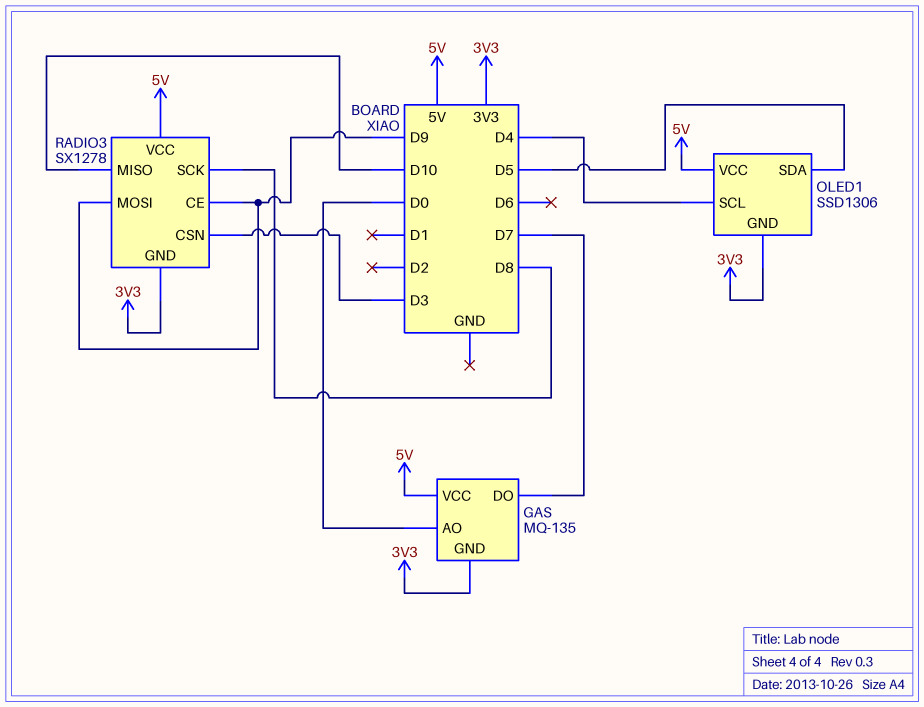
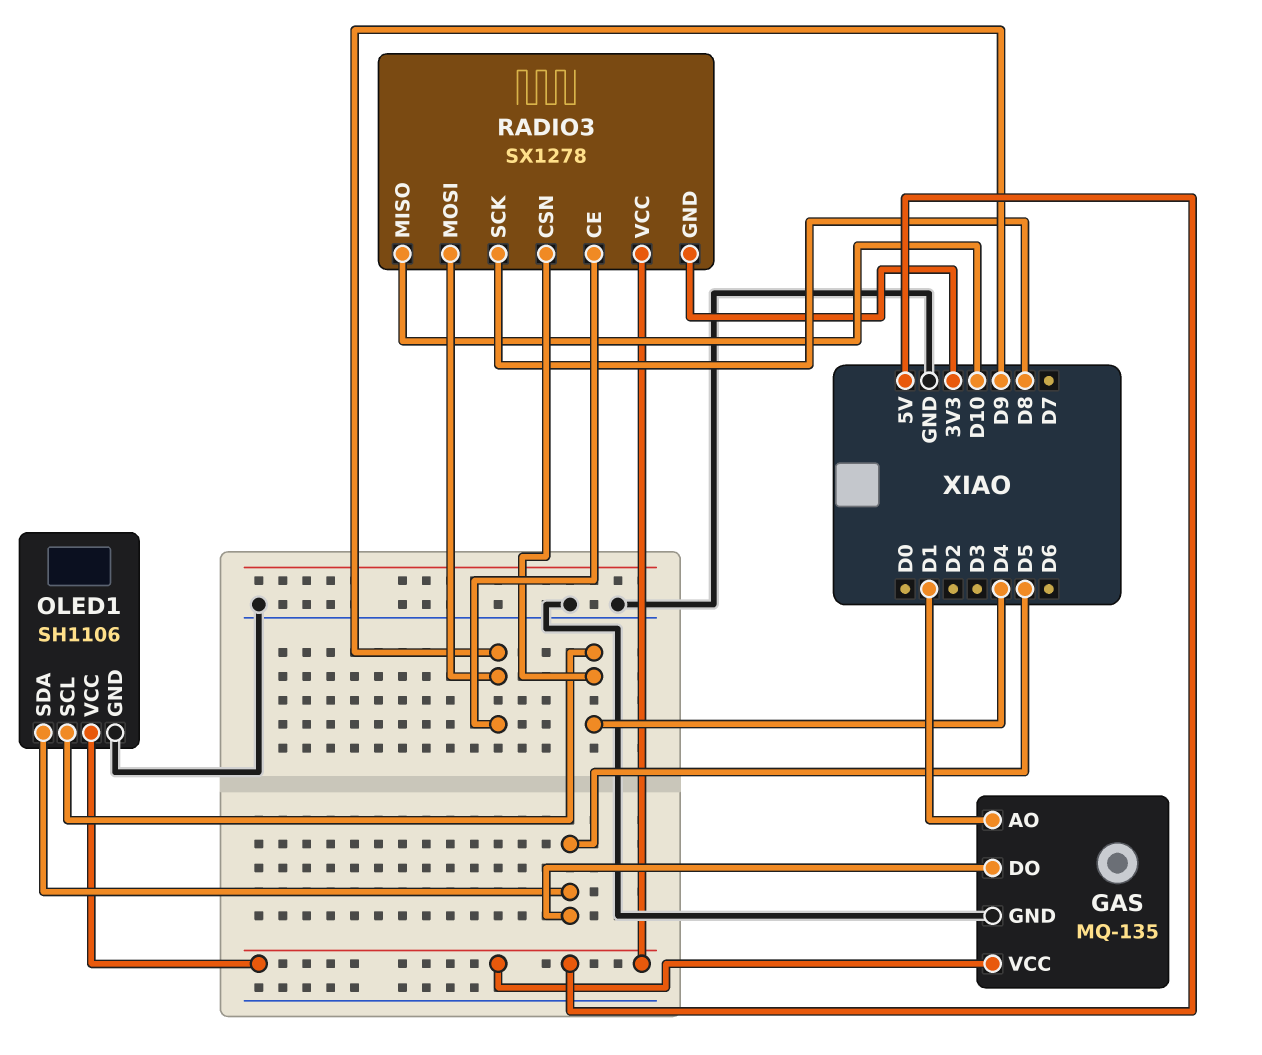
GAS pin AO: D0 -> D1
GAS pin DO: D7 -> D5
GAS pin GND: 3V3 -> GND
OLED1: SSD1306 -> SH1106
OLED1 pin GND: 3V3 -> GND
RADIO3 pin CSN: D3 -> D4

